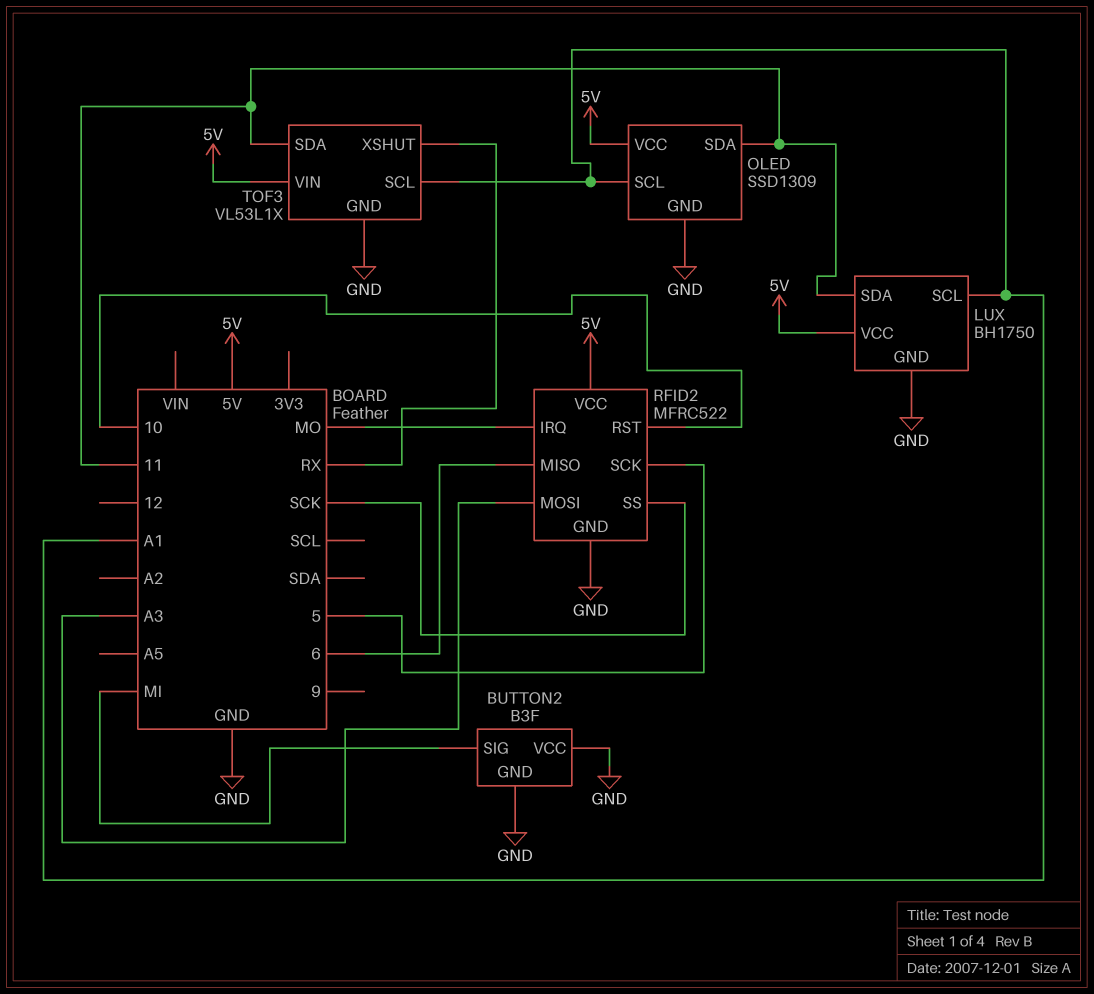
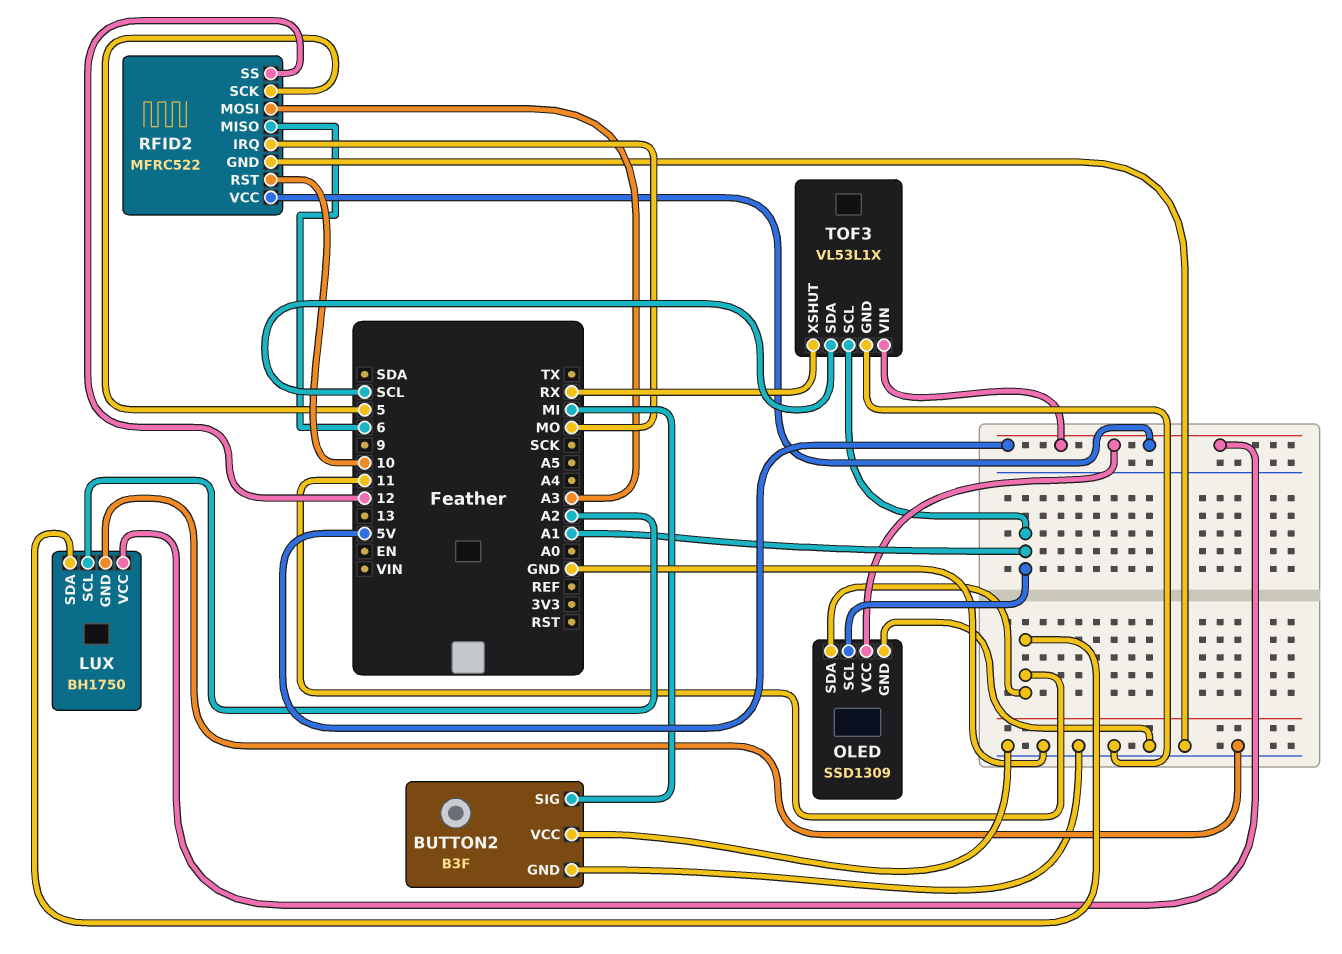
LUX pin SCL: A1 -> A2
RFID2 pin SS: SCK -> 12
TOF3 pin SDA: 11 -> SCL

